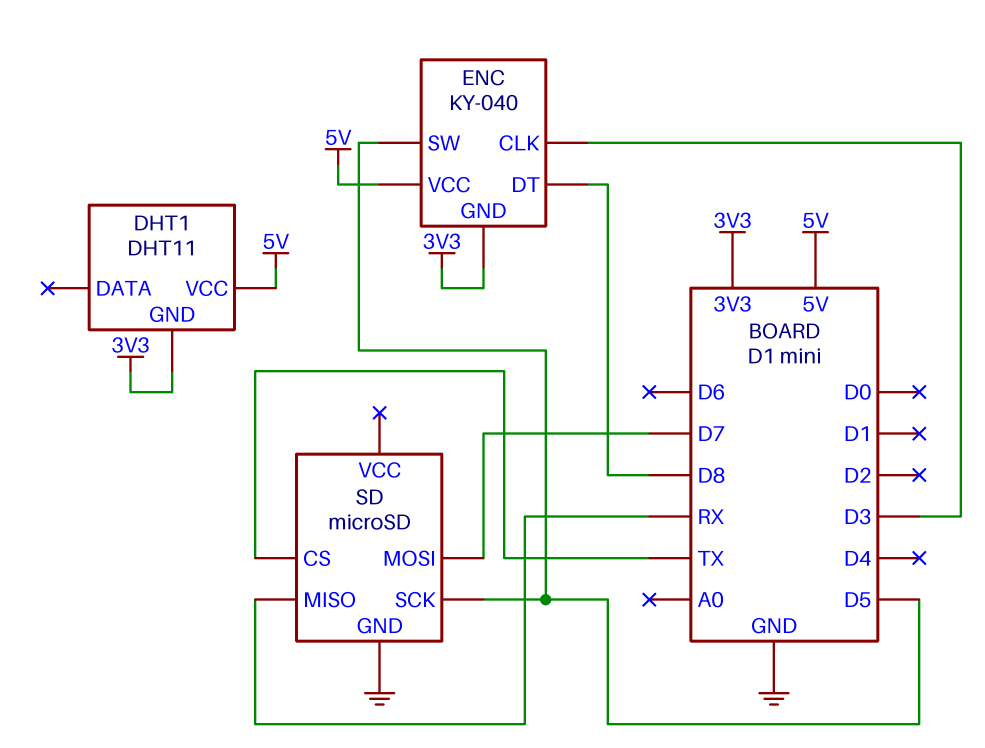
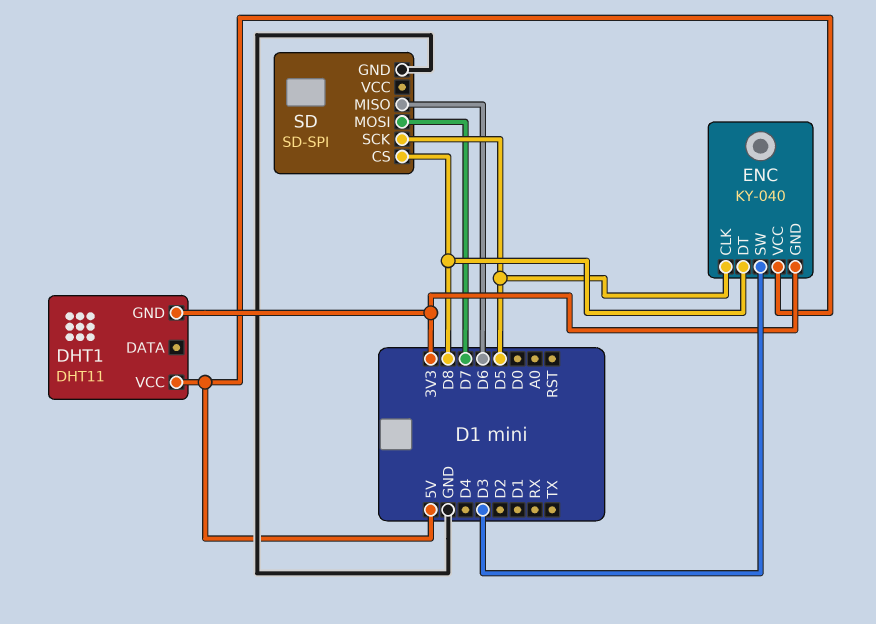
ENC pin CLK: D3 -> D5
ENC pin SW: D5 -> D3
SD: microSD -> SD-SPI
SD pin CS: TX -> D8
SD pin MISO: RX -> D6

